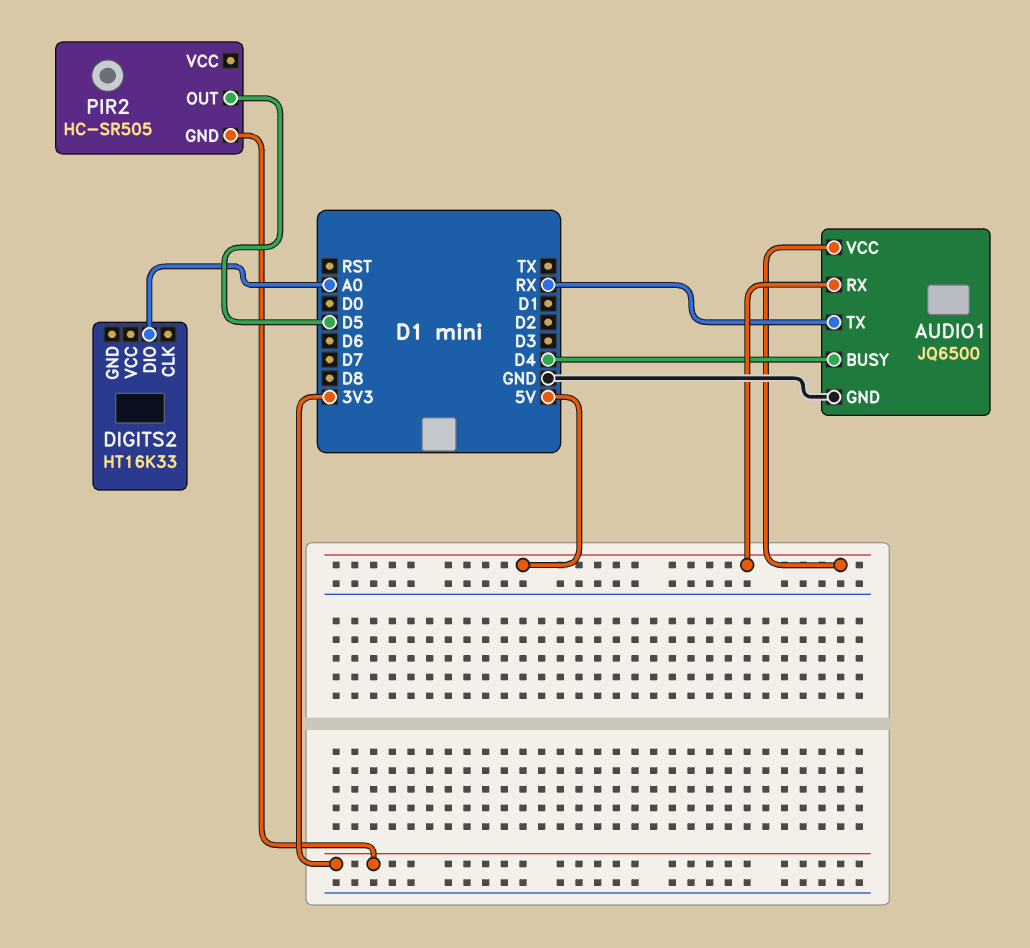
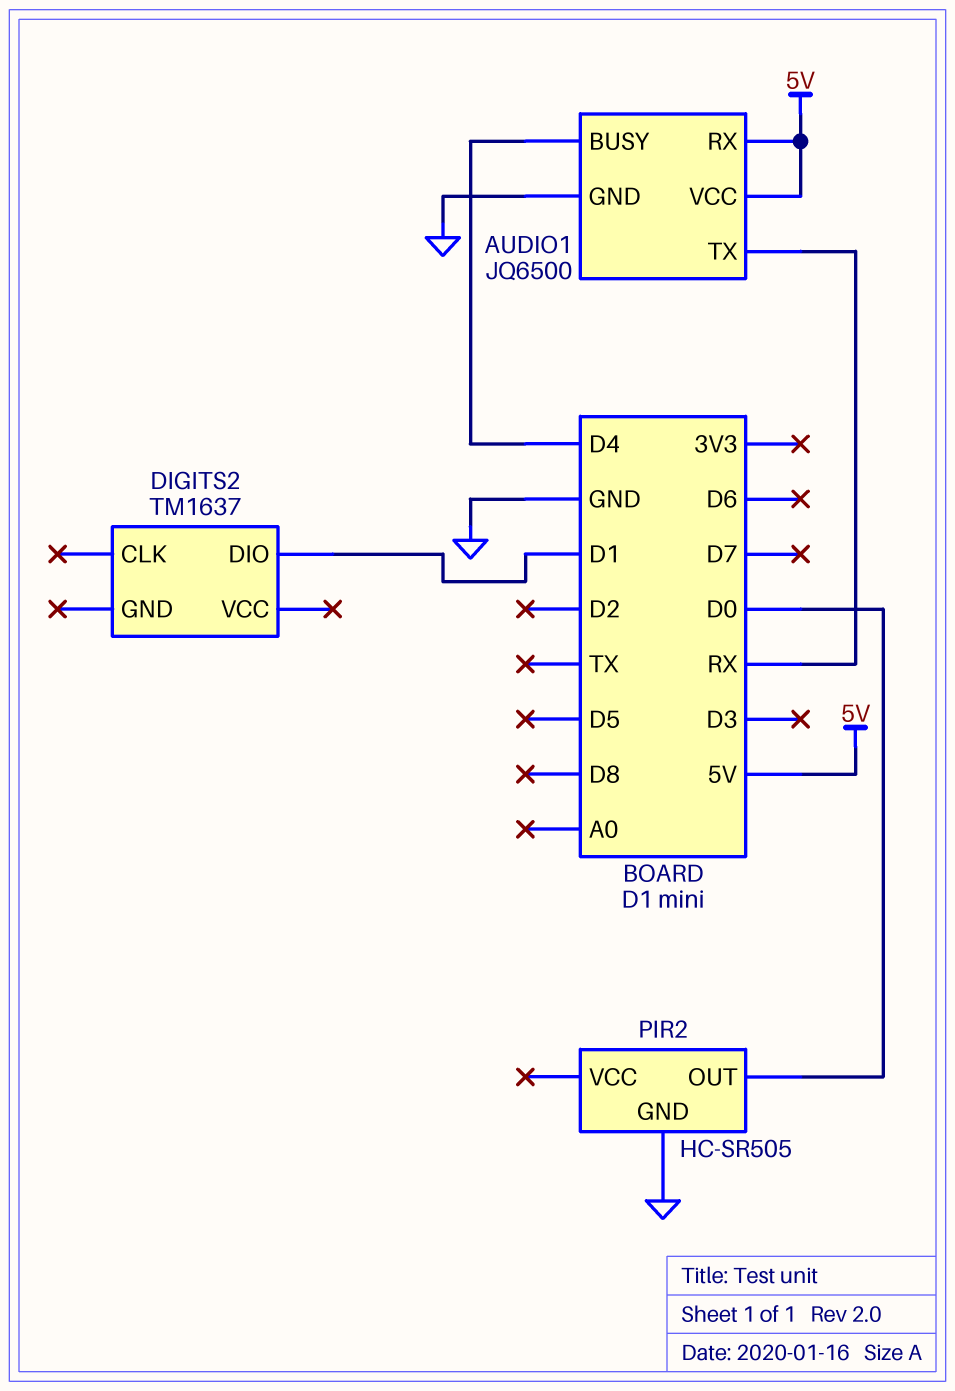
DIGITS2: HT16K33 -> TM1637
DIGITS2 pin DIO: A0 -> D1
PIR2 pin GND: 3V3 -> GND
PIR2 pin OUT: D5 -> D0

